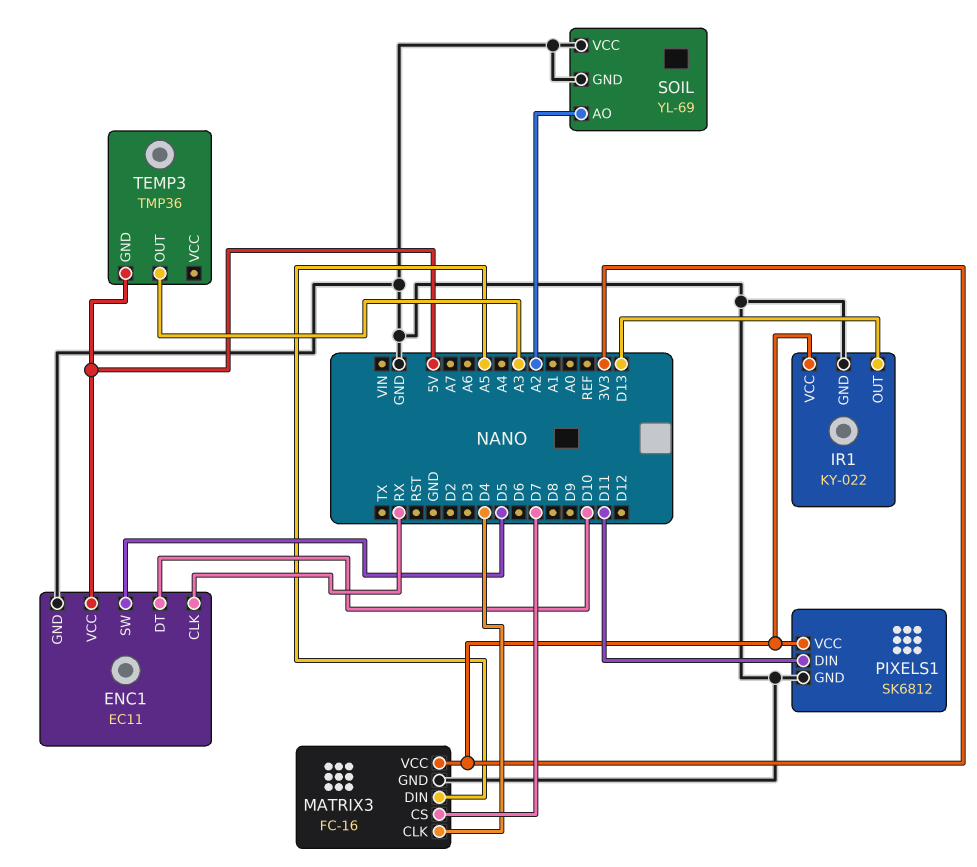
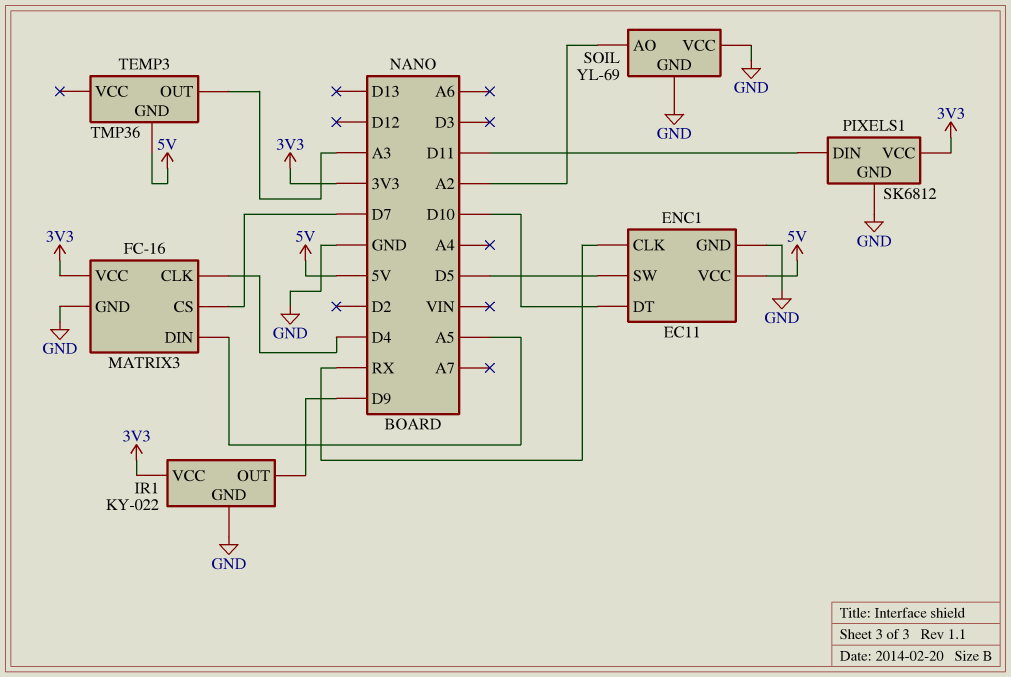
IR1 pin OUT: D13 -> D9

